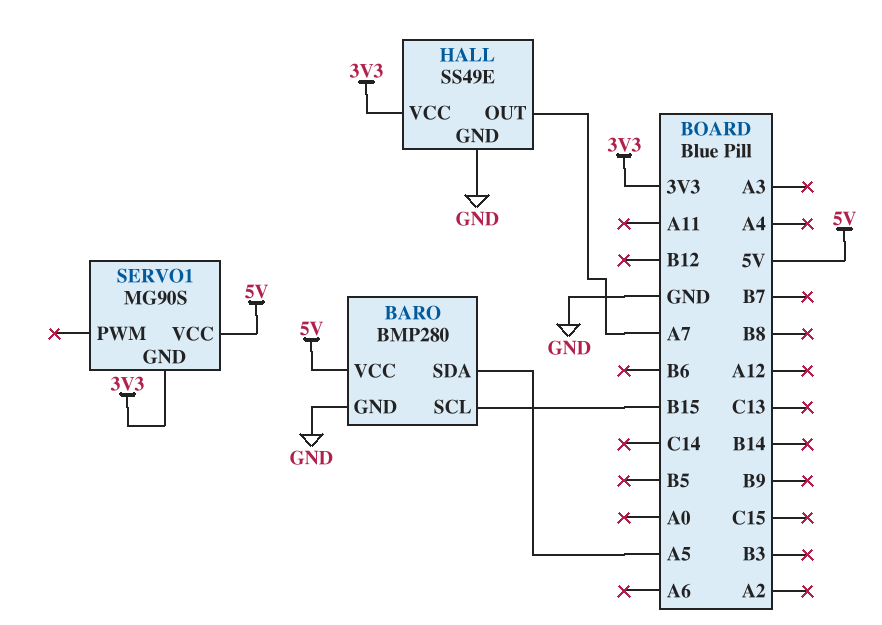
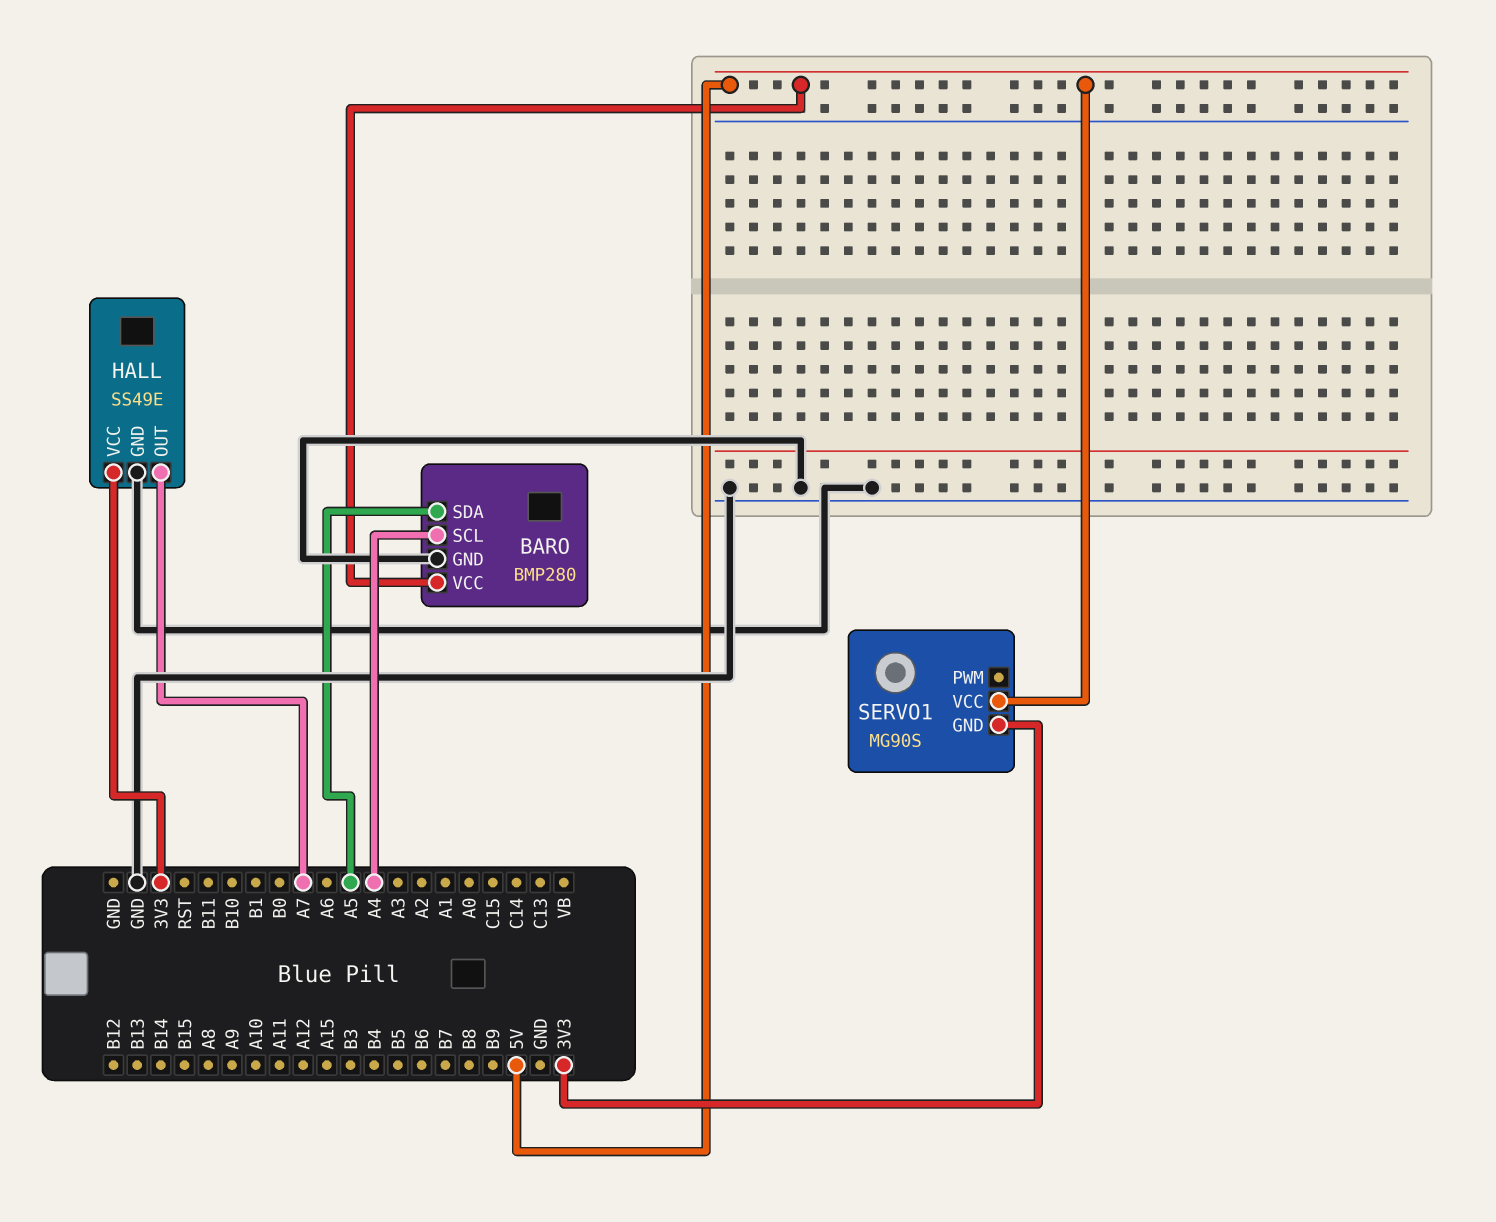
BARO pin SCL: B15 -> A4

